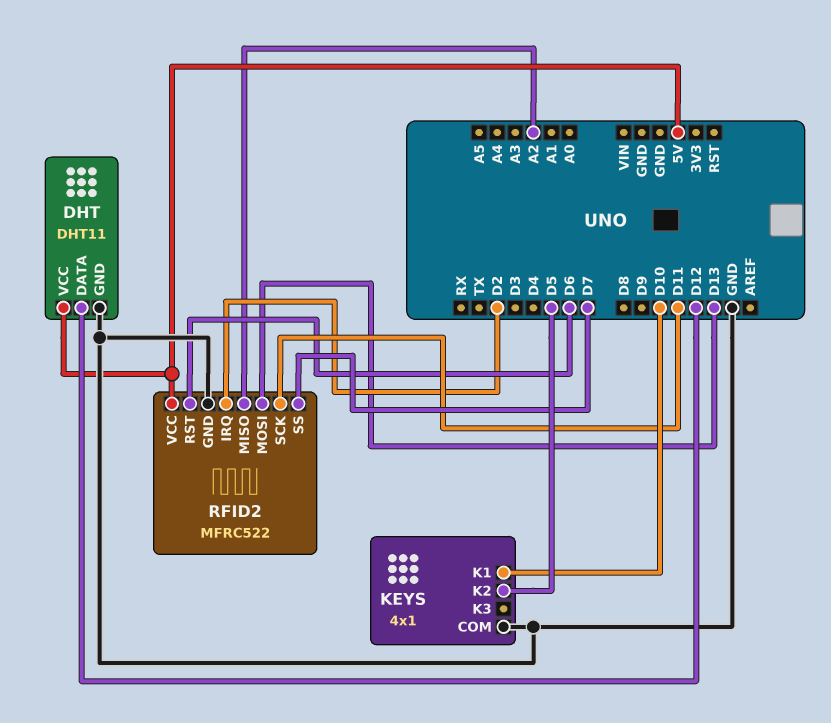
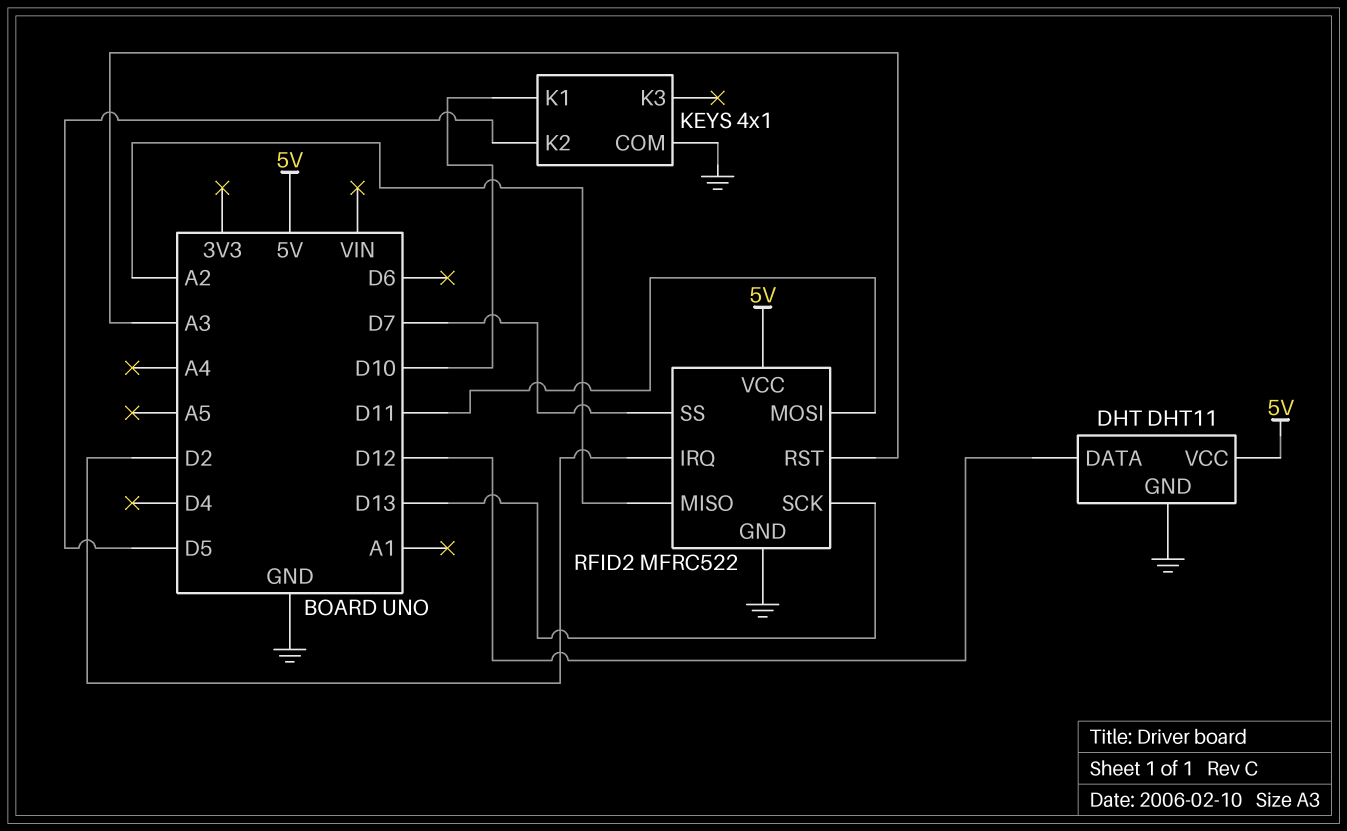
RFID2 pin MOSI: D13 -> D11
RFID2 pin RST: D6 -> A3
RFID2 pin SCK: D11 -> D13

